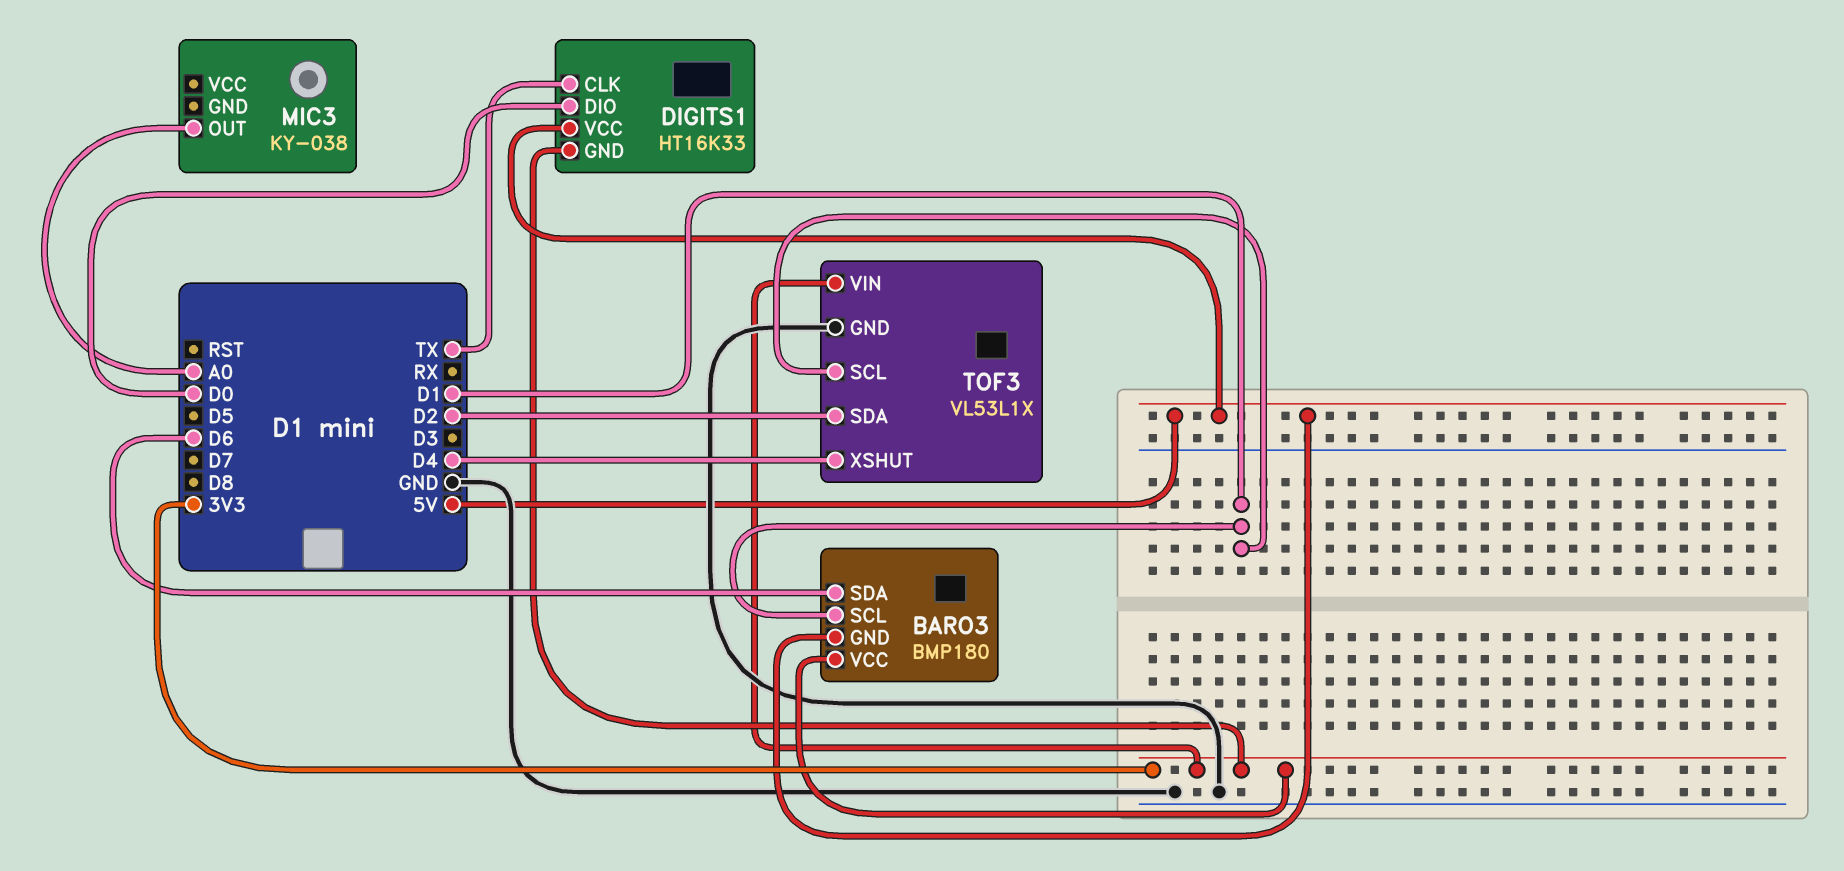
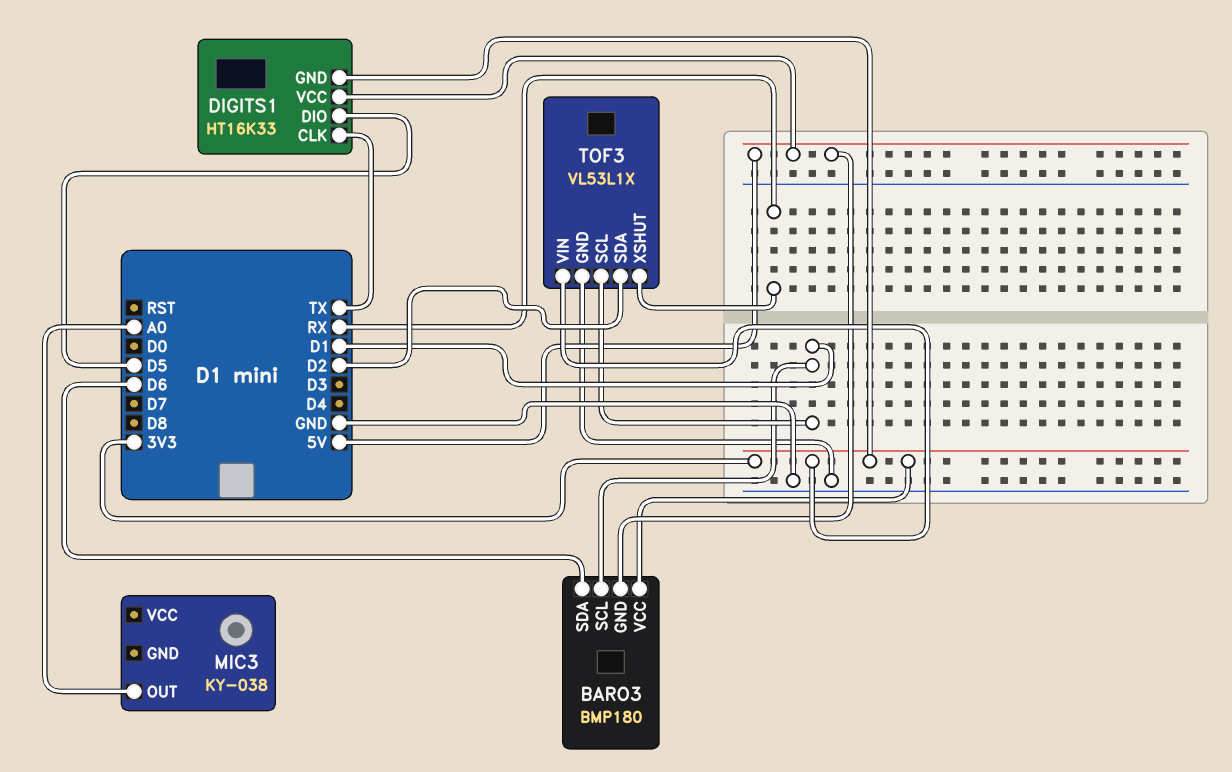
DIGITS1 pin DIO: D0 -> D5
TOF3 pin XSHUT: D4 -> RX

